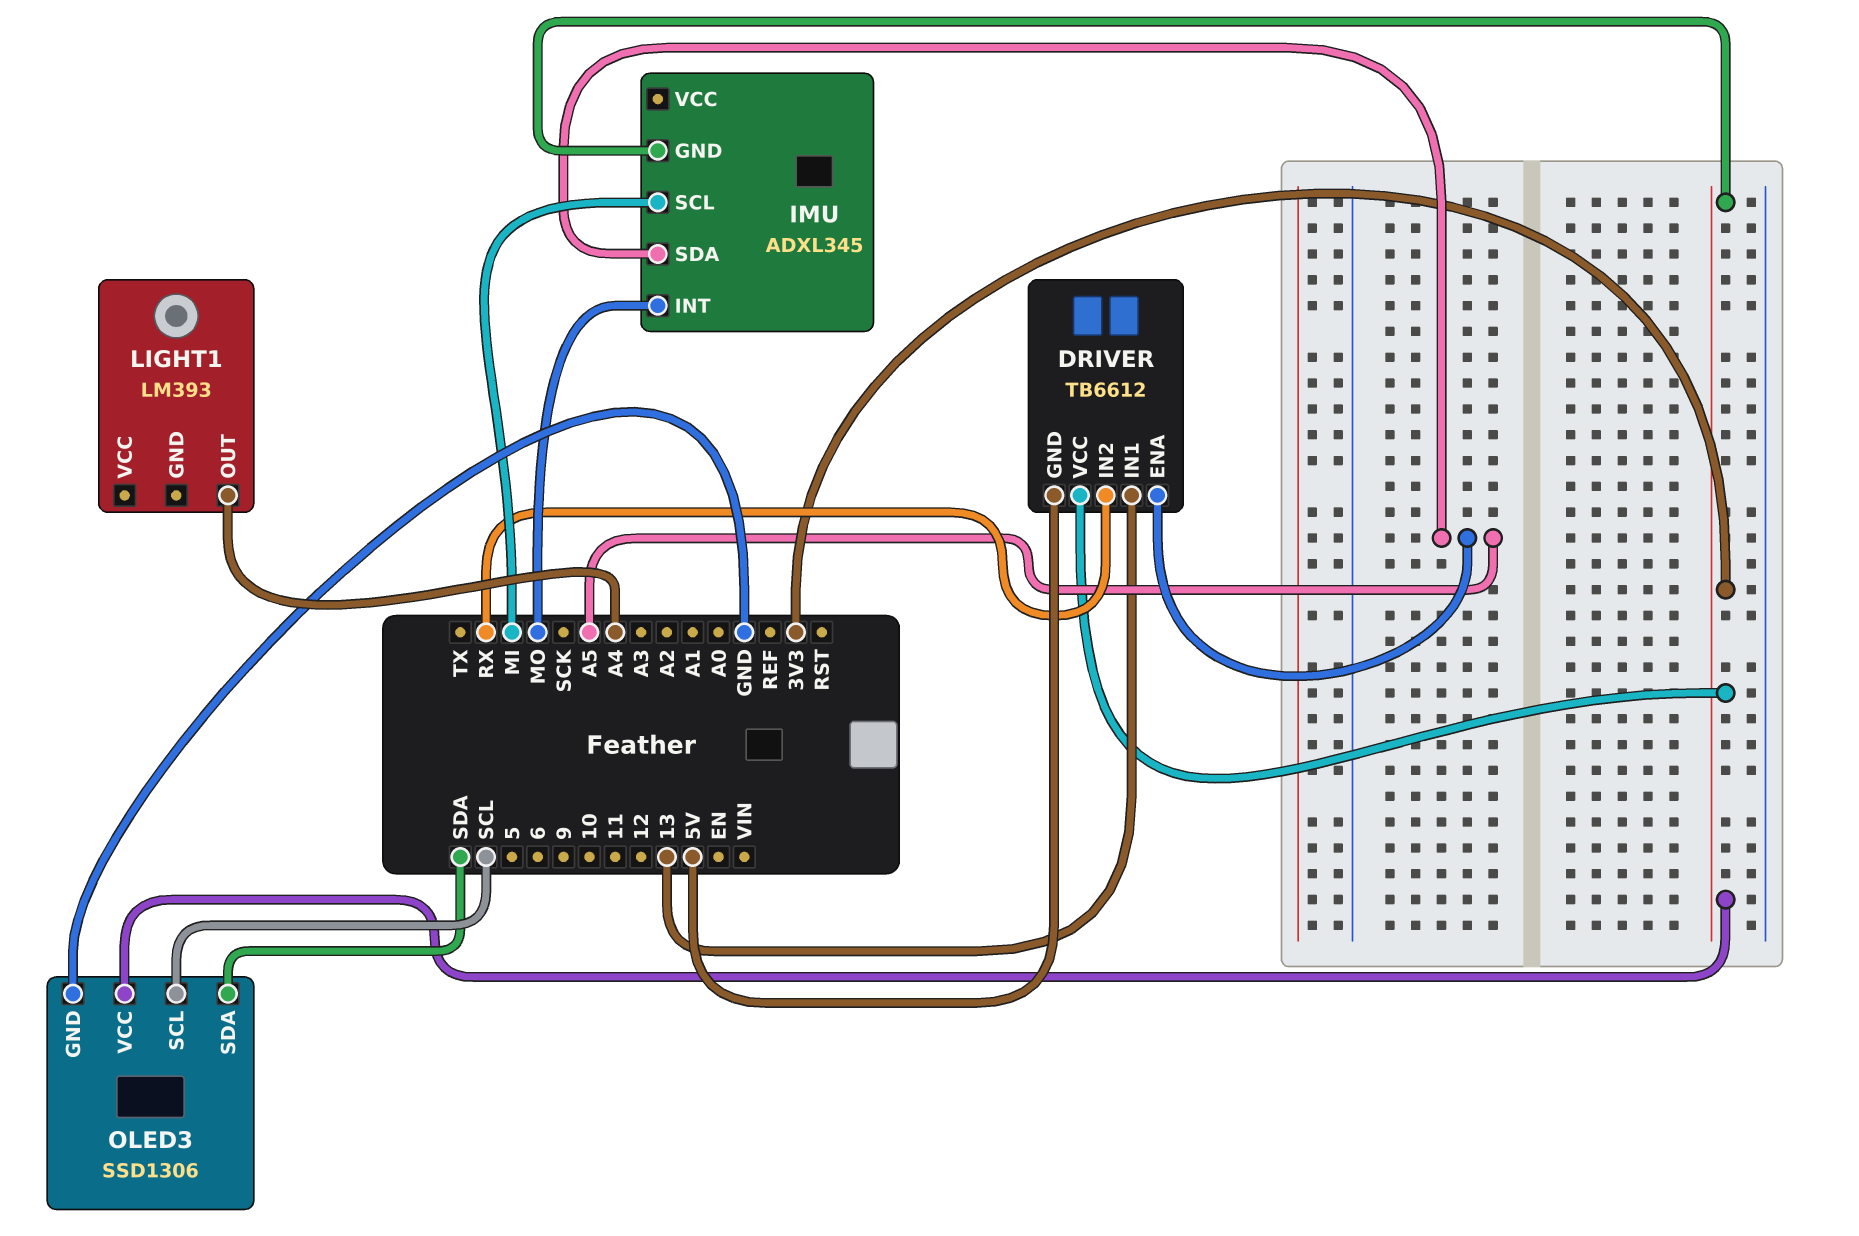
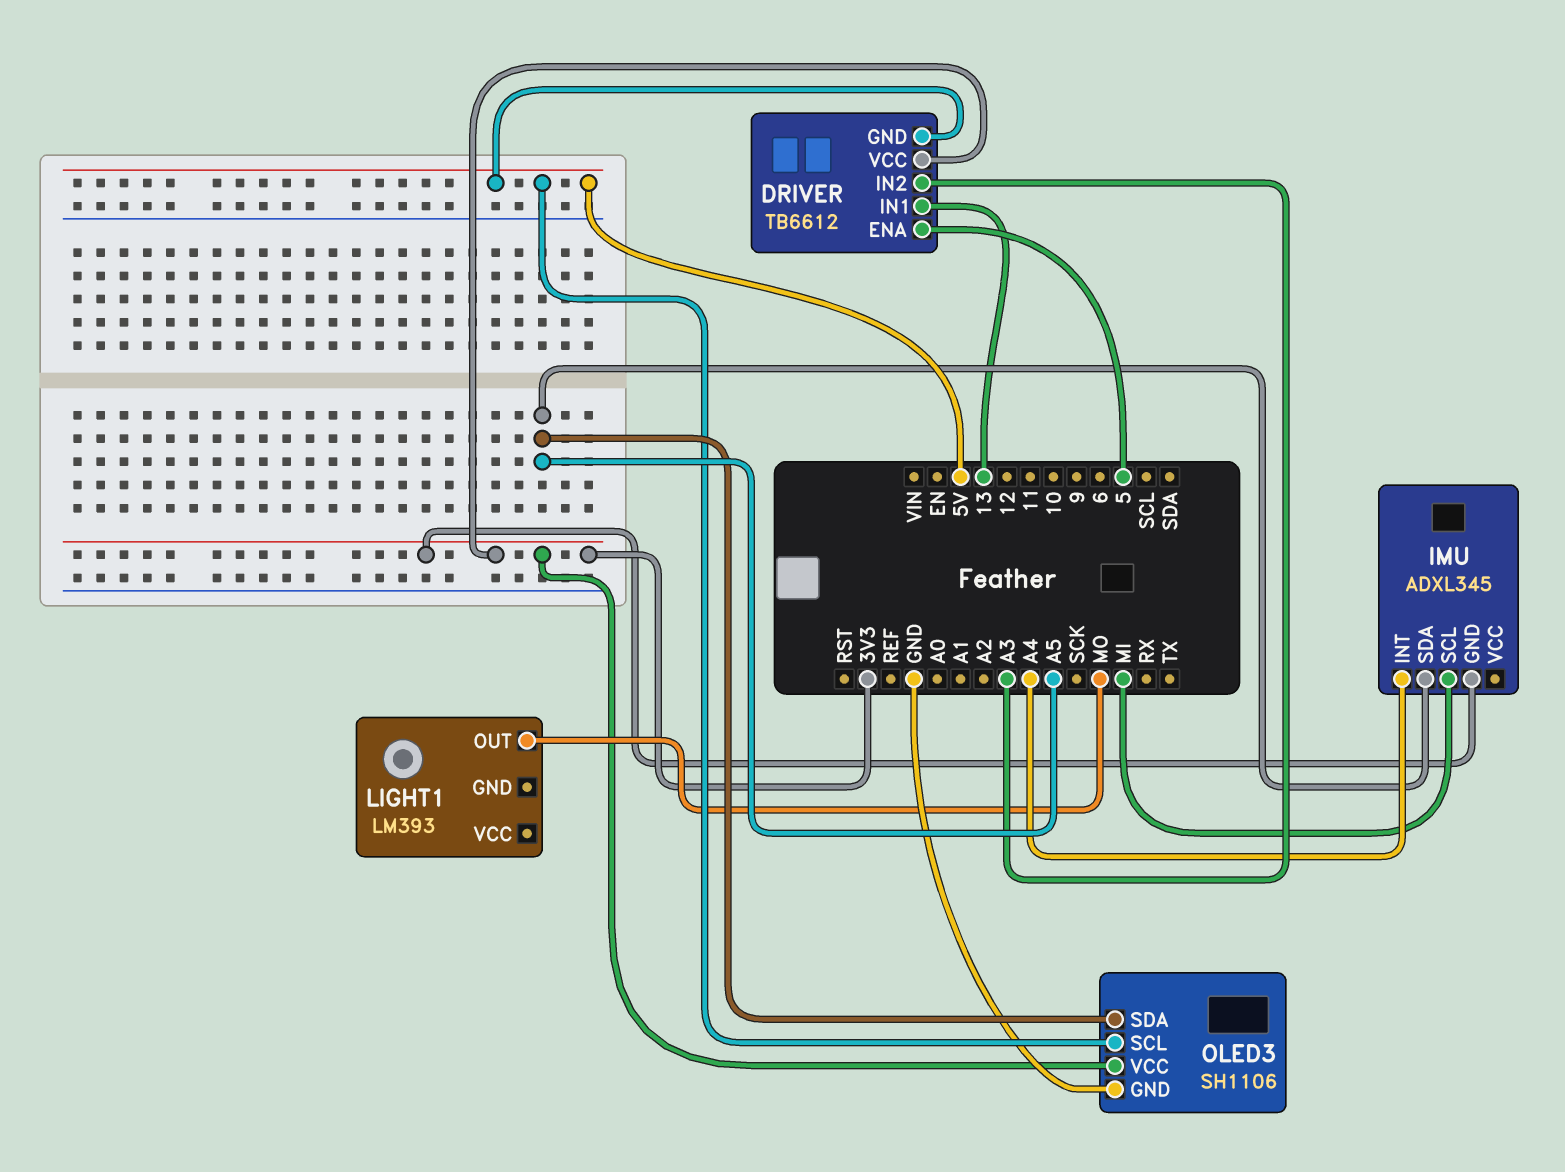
DRIVER pin ENA: A5 -> 5
DRIVER pin IN2: RX -> A3
IMU pin INT: MO -> A4
LIGHT1 pin OUT: A4 -> MO
OLED3: SSD1306 -> SH1106
OLED3 pin SCL: SCL -> 5V
OLED3 pin SDA: SDA -> A5

